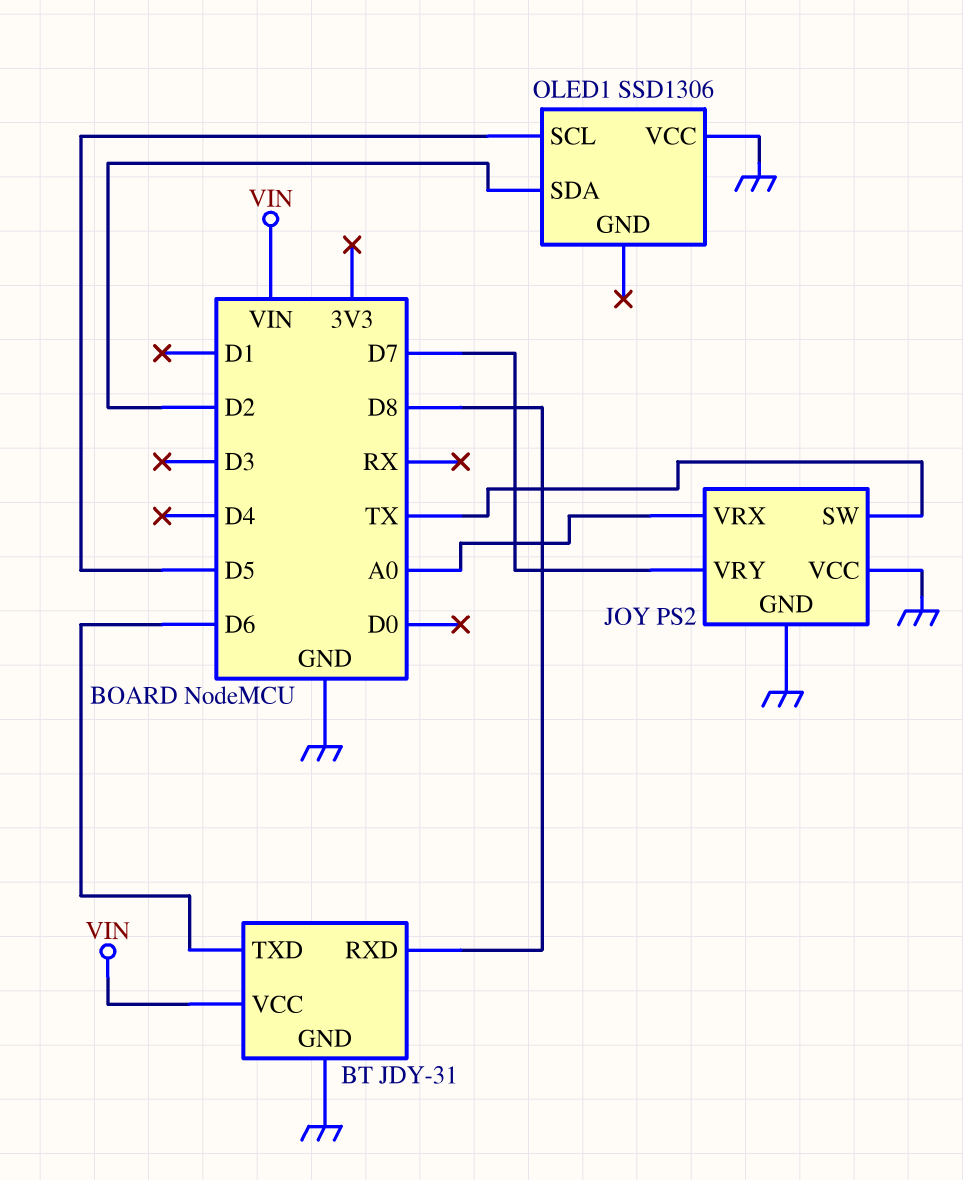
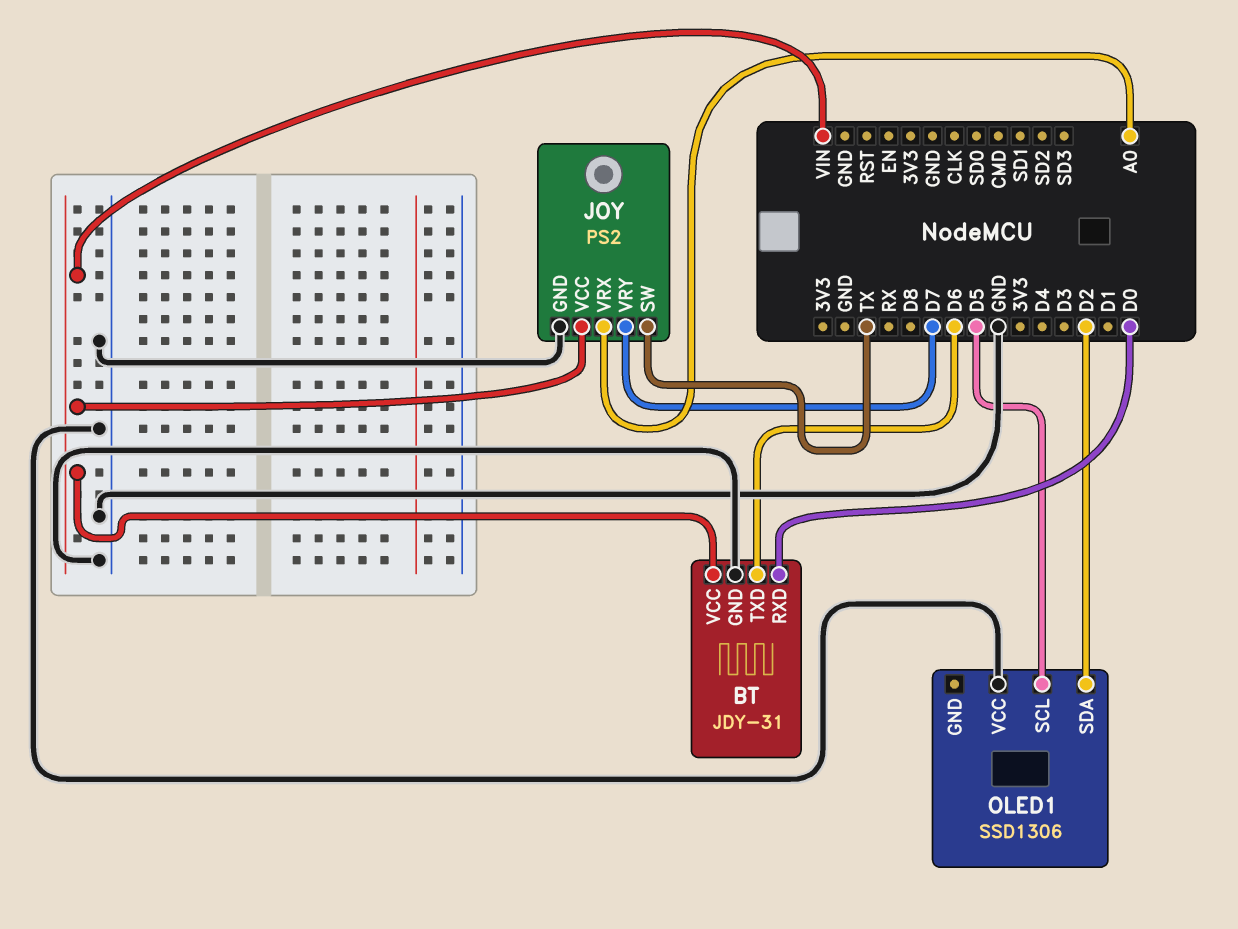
BT pin RXD: D8 -> D0
JOY pin VCC: GND -> VIN

